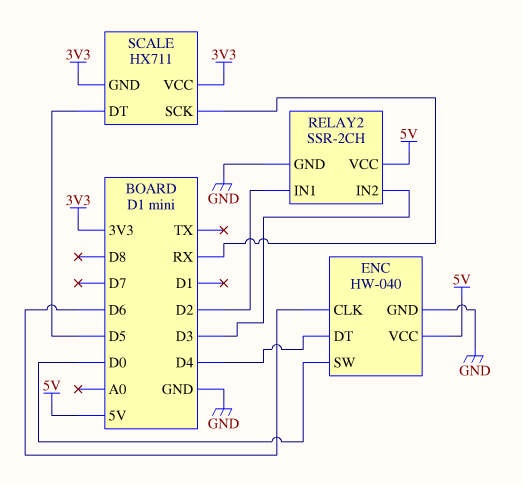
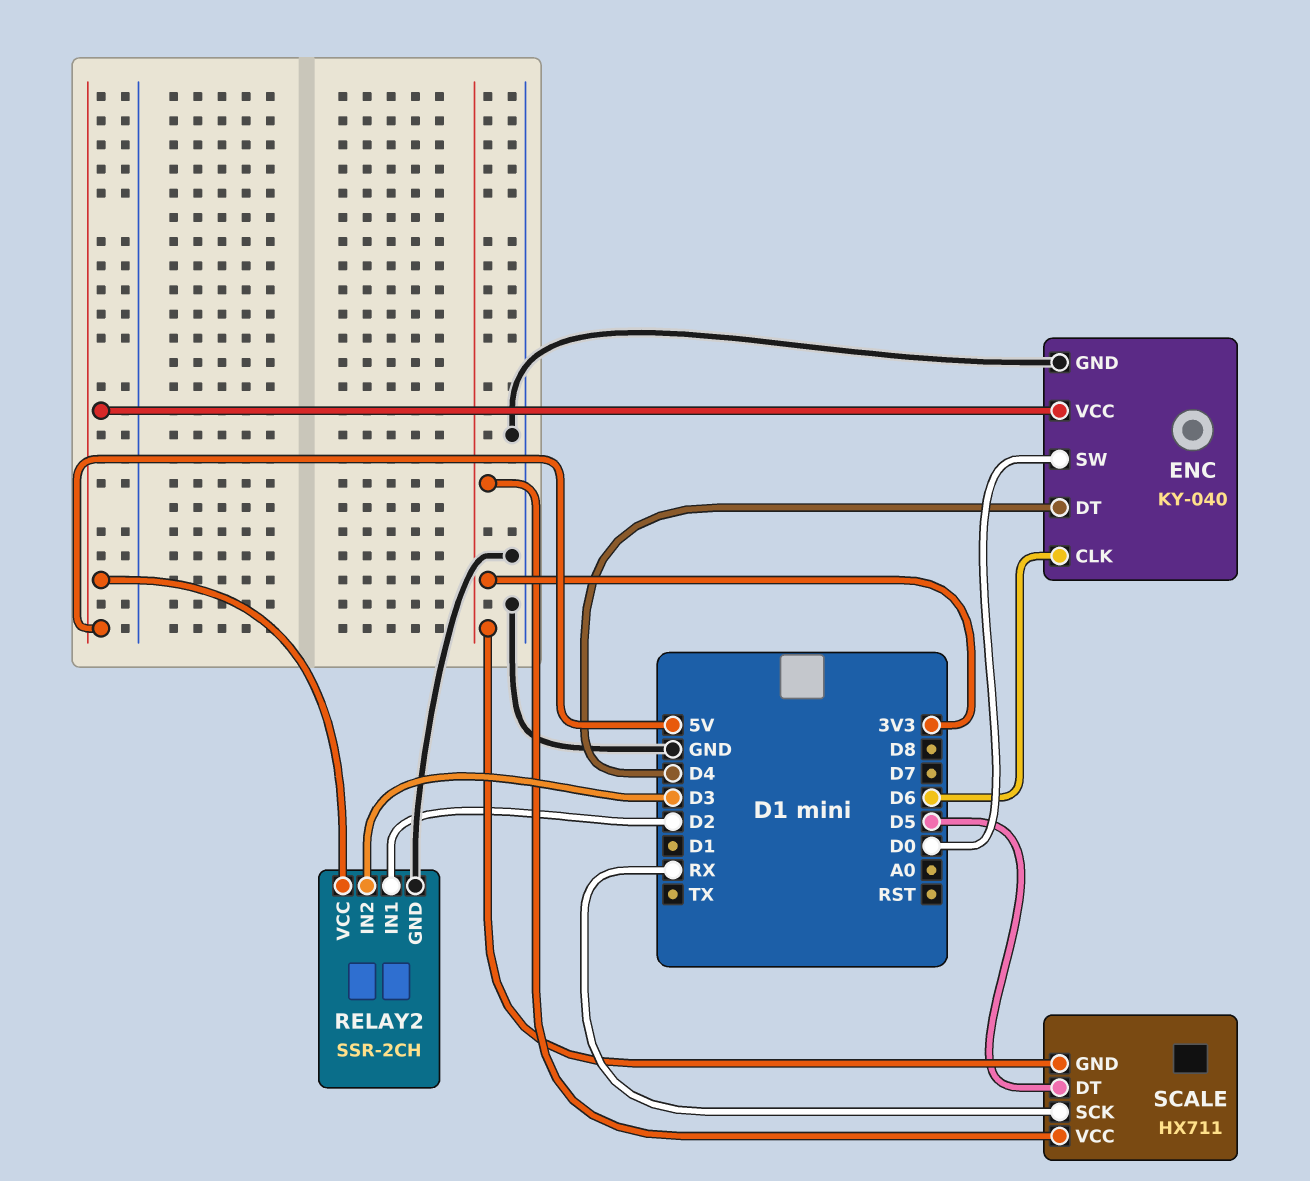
ENC: HW-040 -> KY-040

